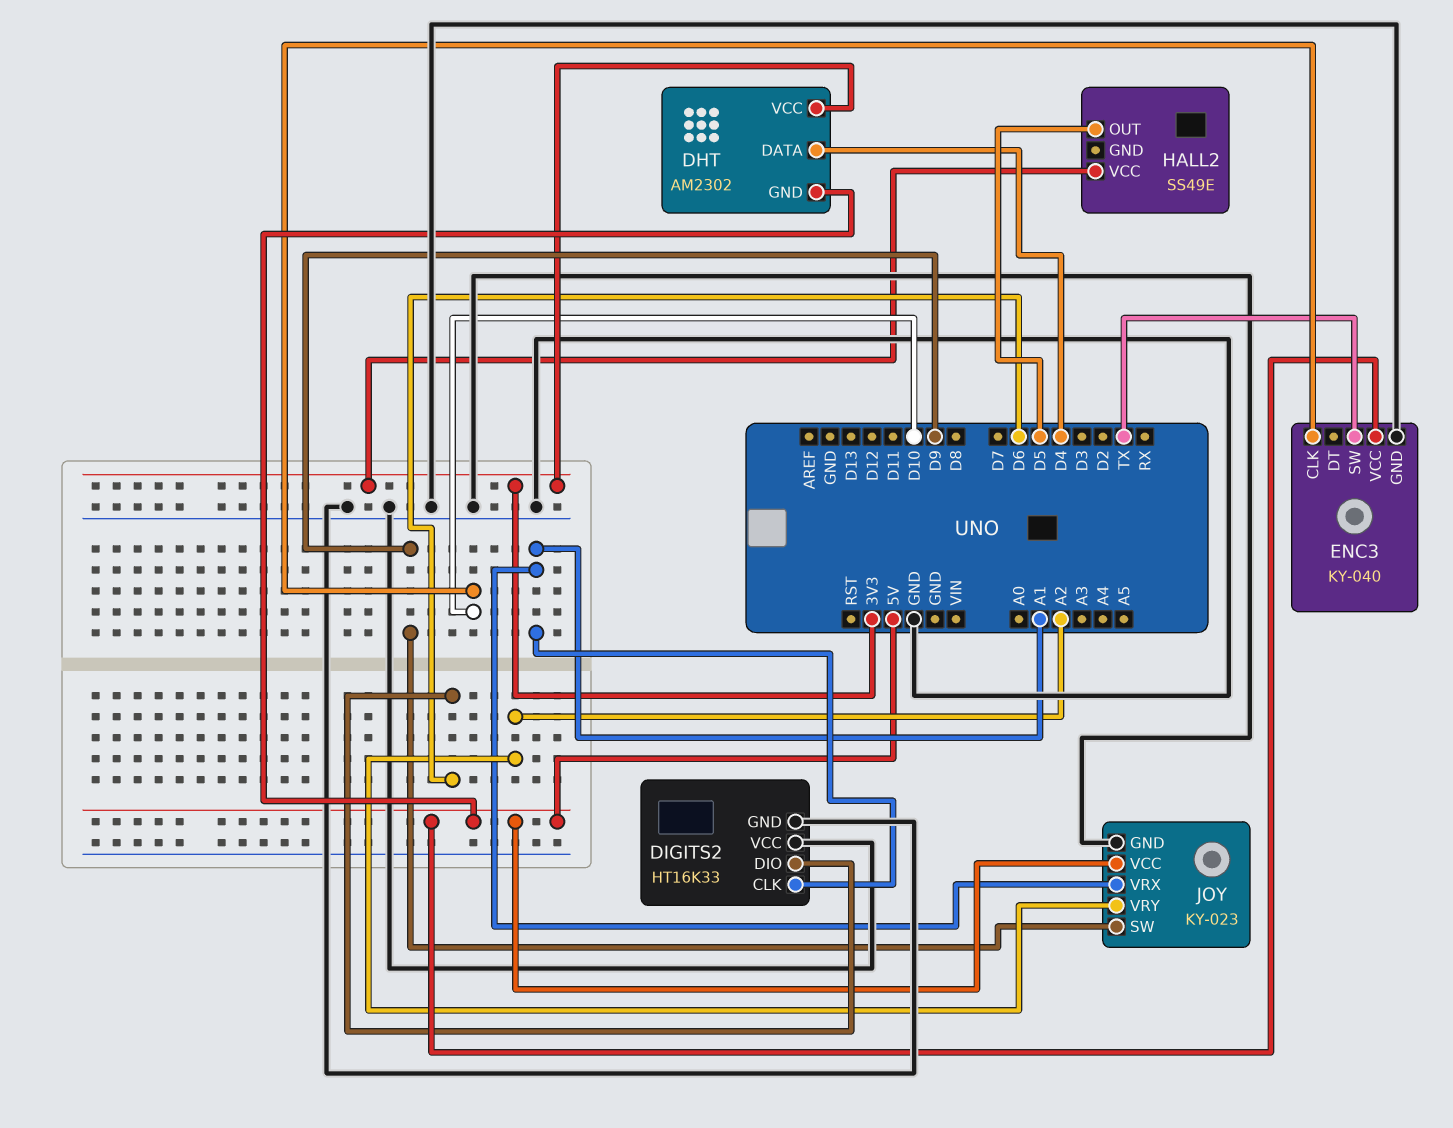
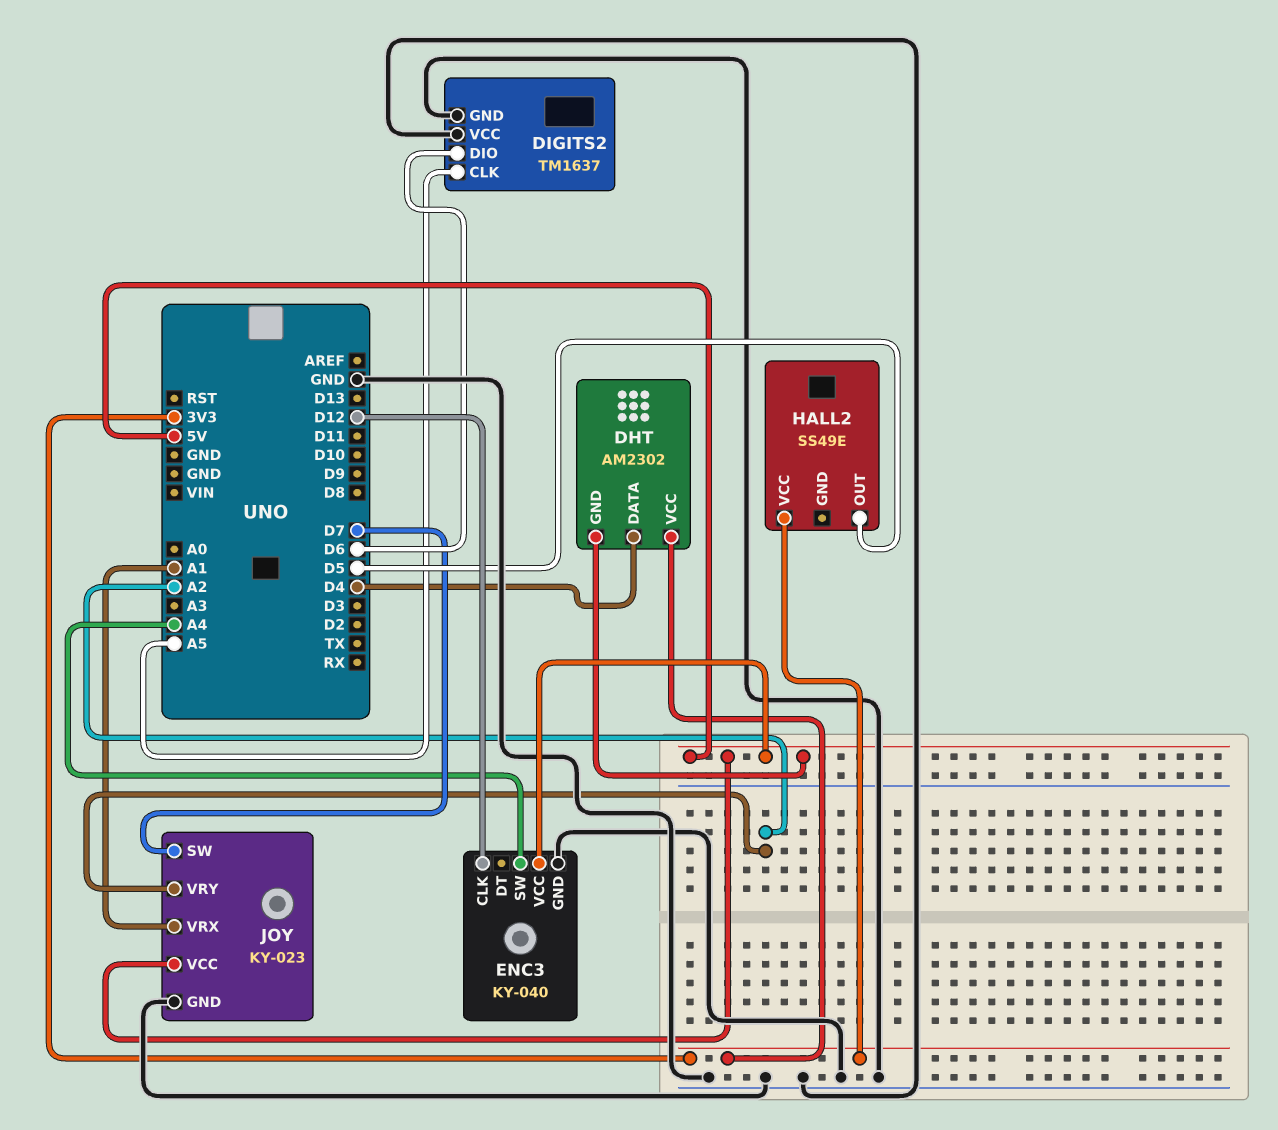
DIGITS2: HT16K33 -> TM1637
DIGITS2 pin CLK: A1 -> A5
ENC3 pin CLK: D10 -> D12
ENC3 pin SW: TX -> A4
JOY pin SW: D9 -> D7

